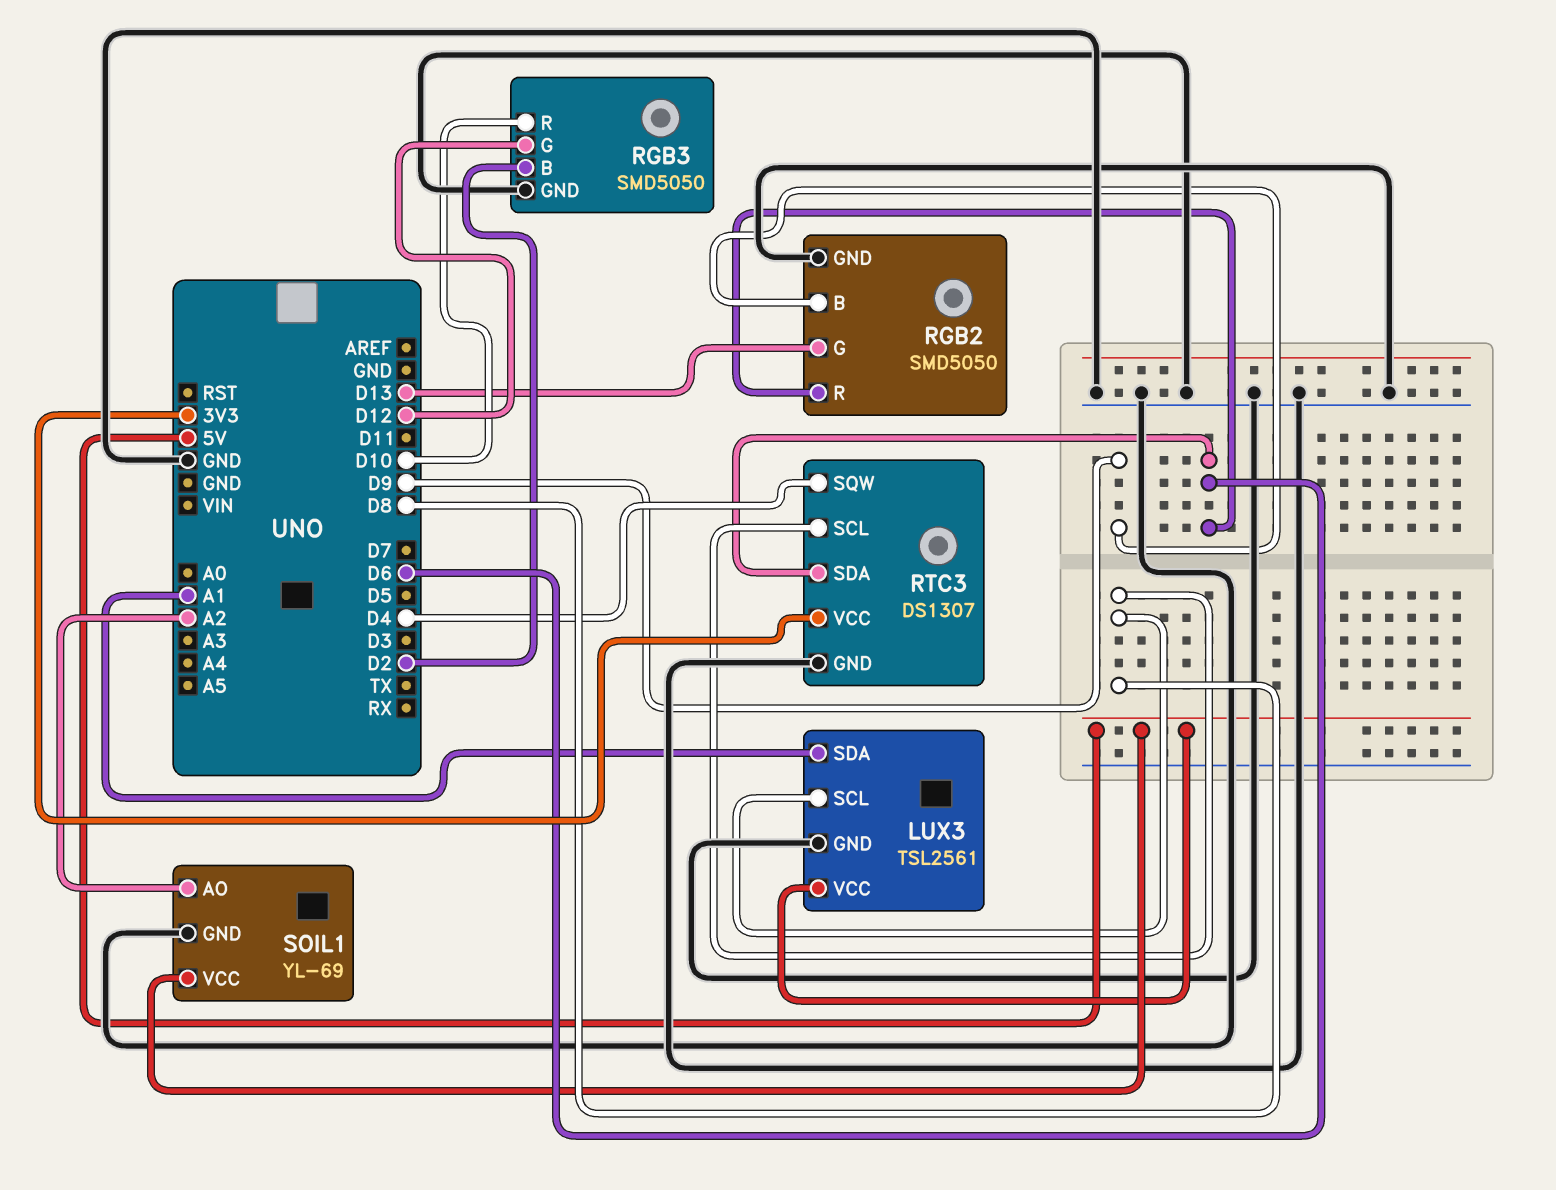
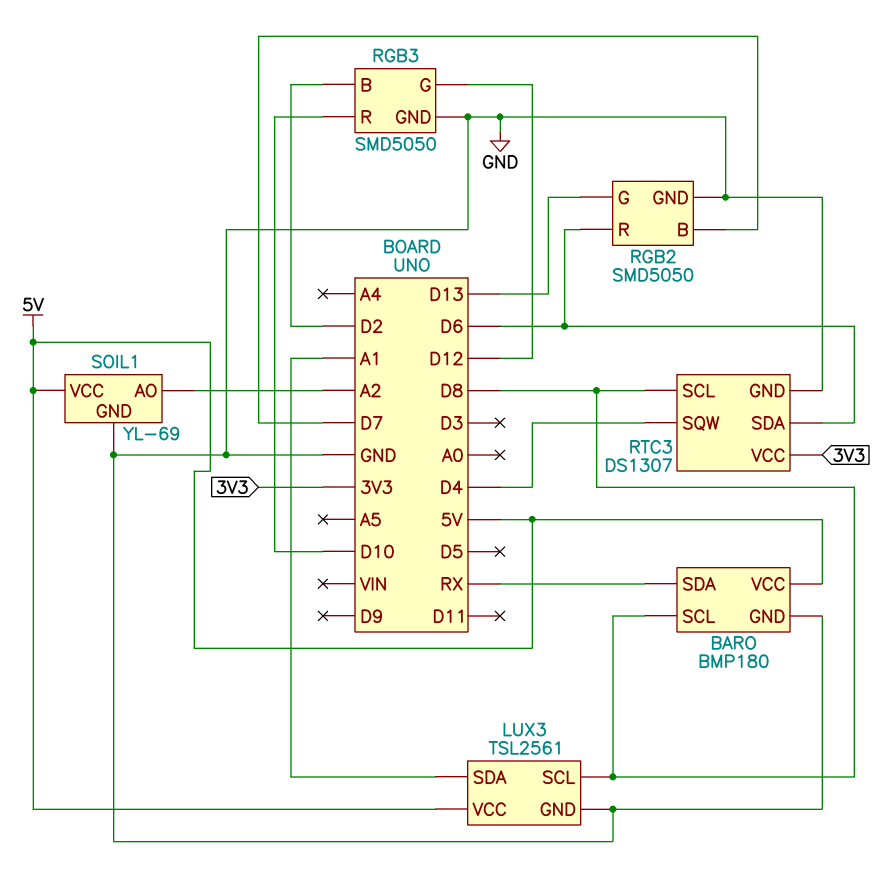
BARO: none -> BMP180
BARO pin GND: none -> GND
BARO pin SCL: none -> D8
BARO pin SDA: none -> RX
BARO pin VCC: none -> 5V
RGB2 pin B: D9 -> D7

